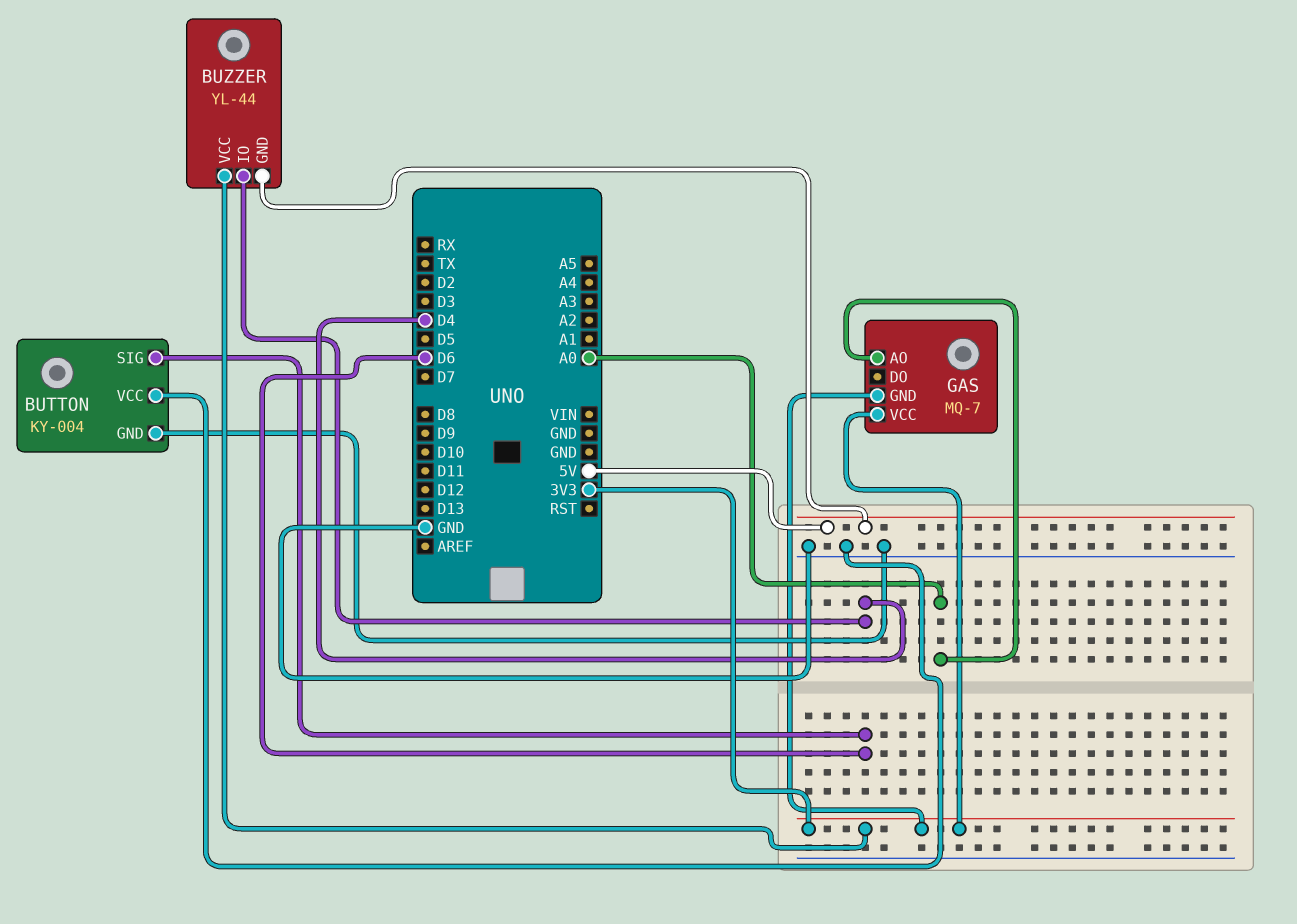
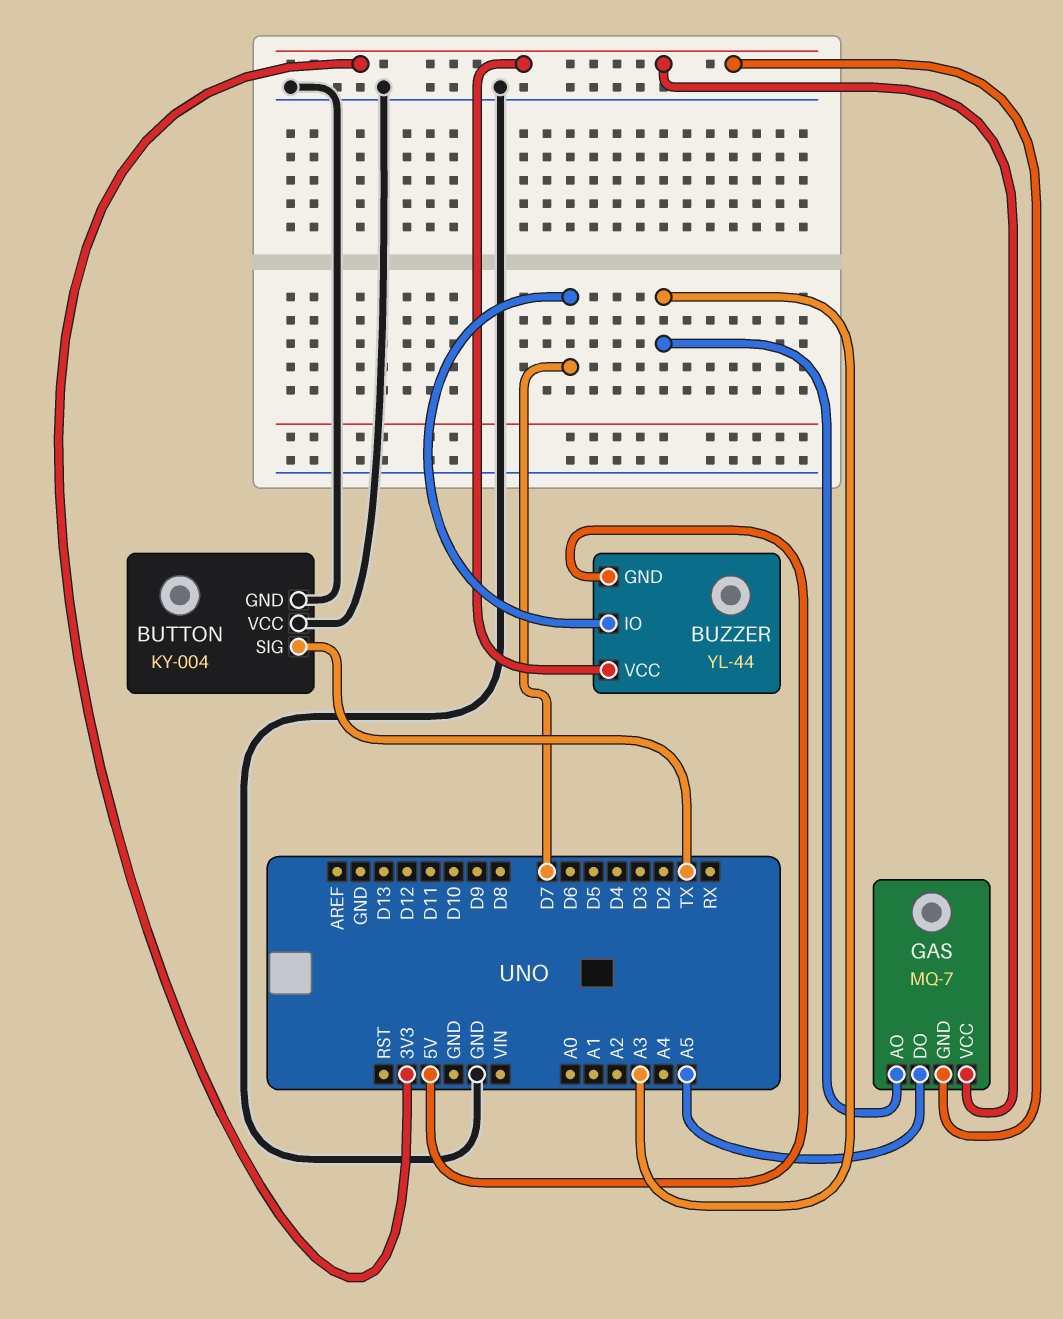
BUTTON pin SIG: D6 -> TX
BUZZER pin IO: D4 -> D7
GAS pin AO: A0 -> A3
GAS pin DO: none -> A5

